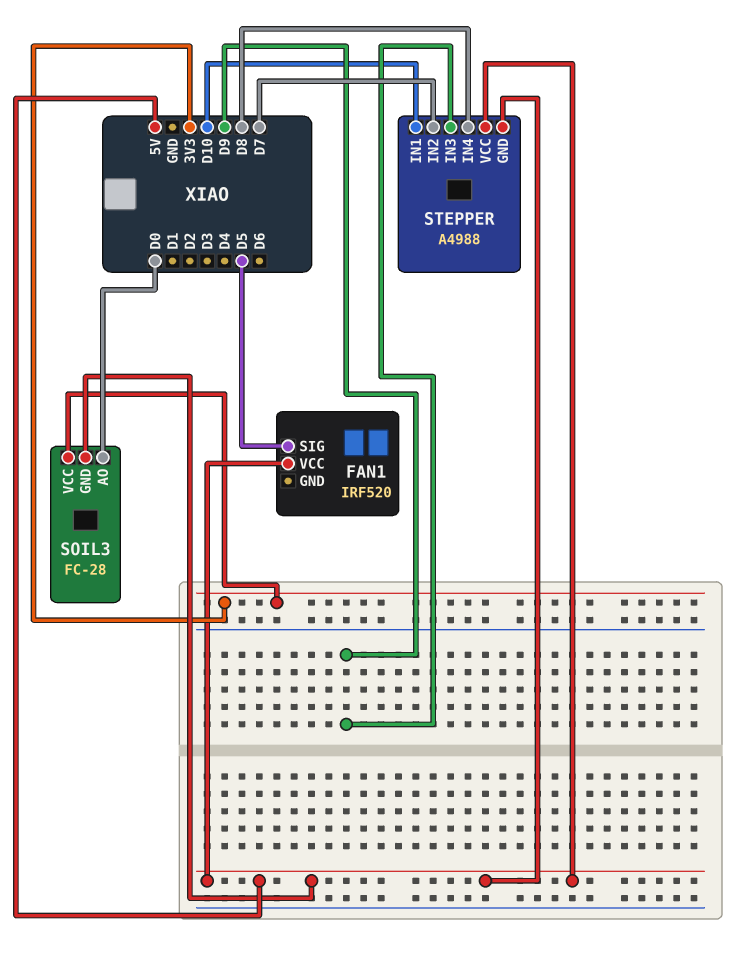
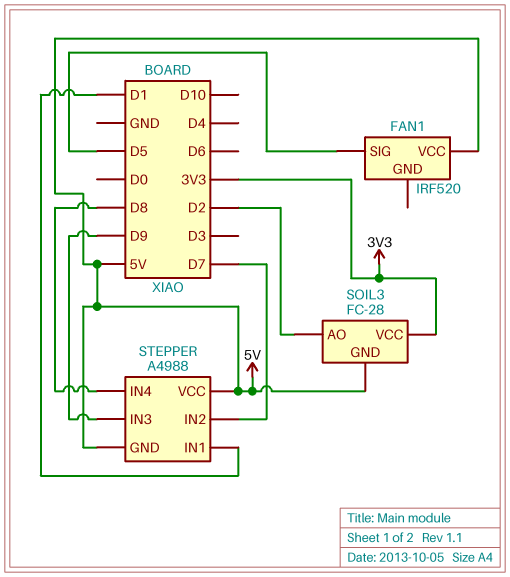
SOIL3 pin AO: D0 -> D2
STEPPER pin IN1: D10 -> D1

